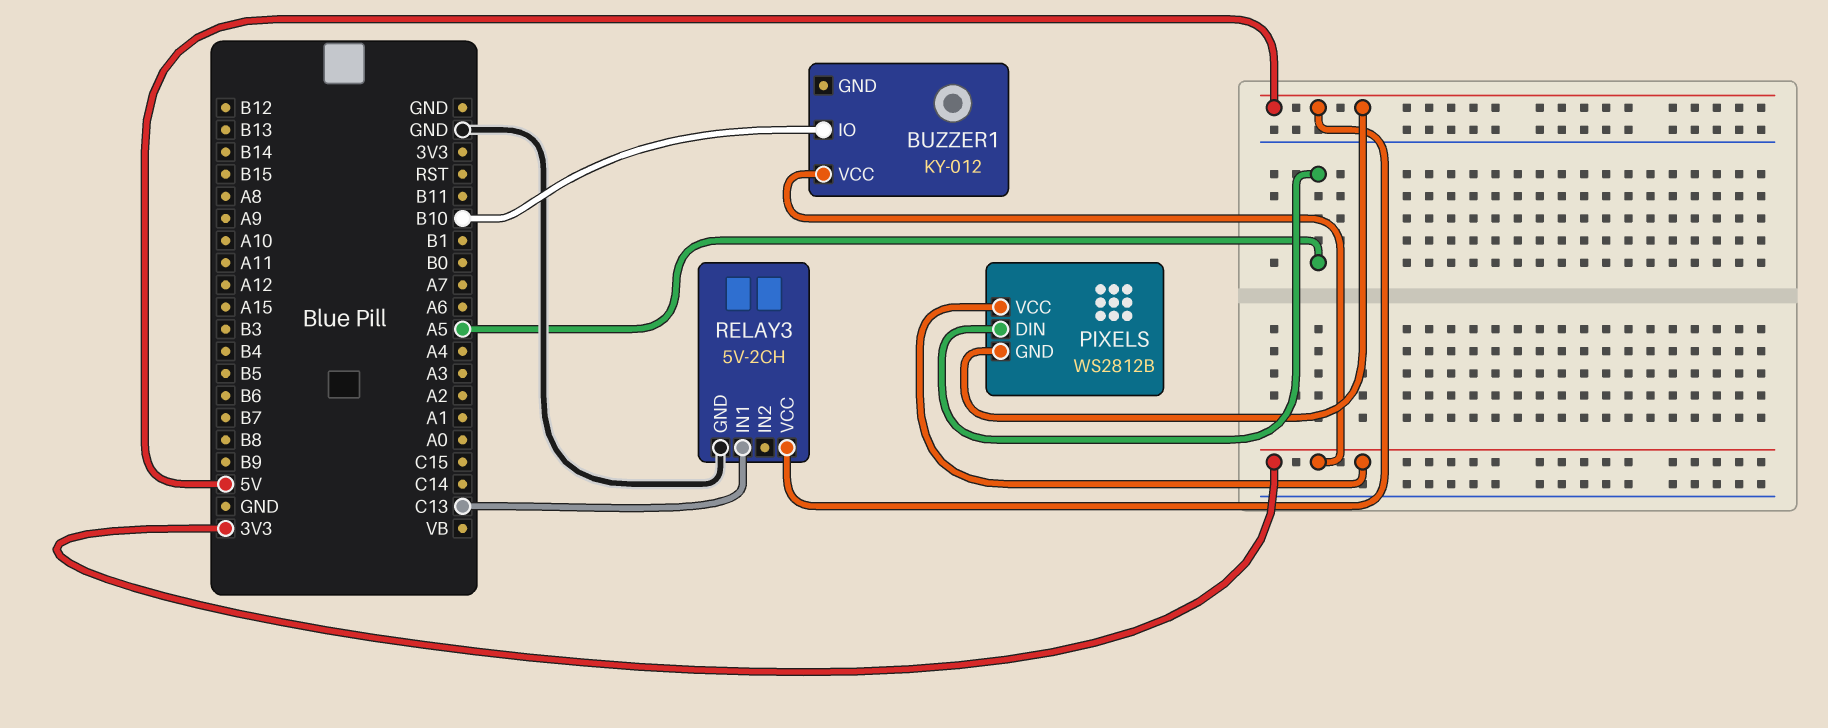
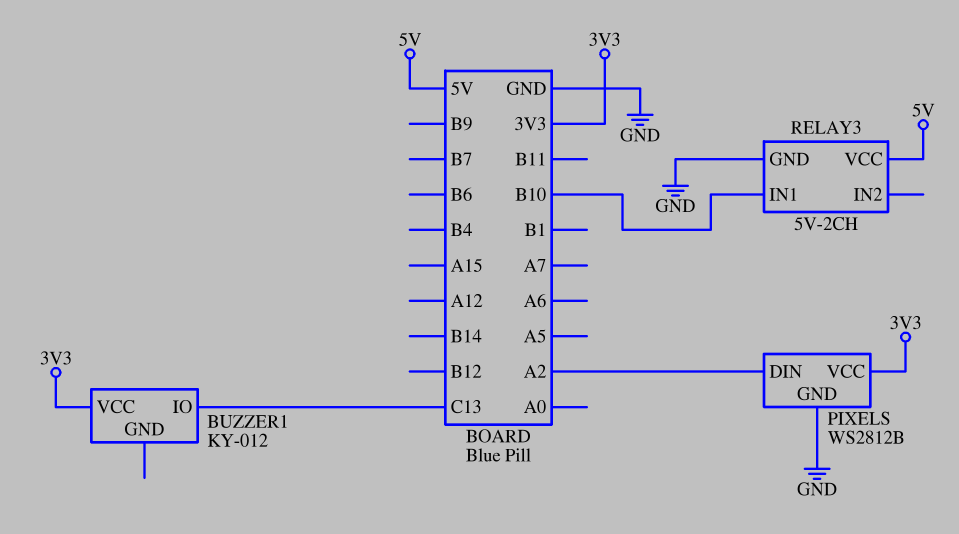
BUZZER1 pin IO: B10 -> C13
PIXELS pin DIN: A5 -> A2
PIXELS pin GND: 5V -> GND
RELAY3 pin IN1: C13 -> B10

